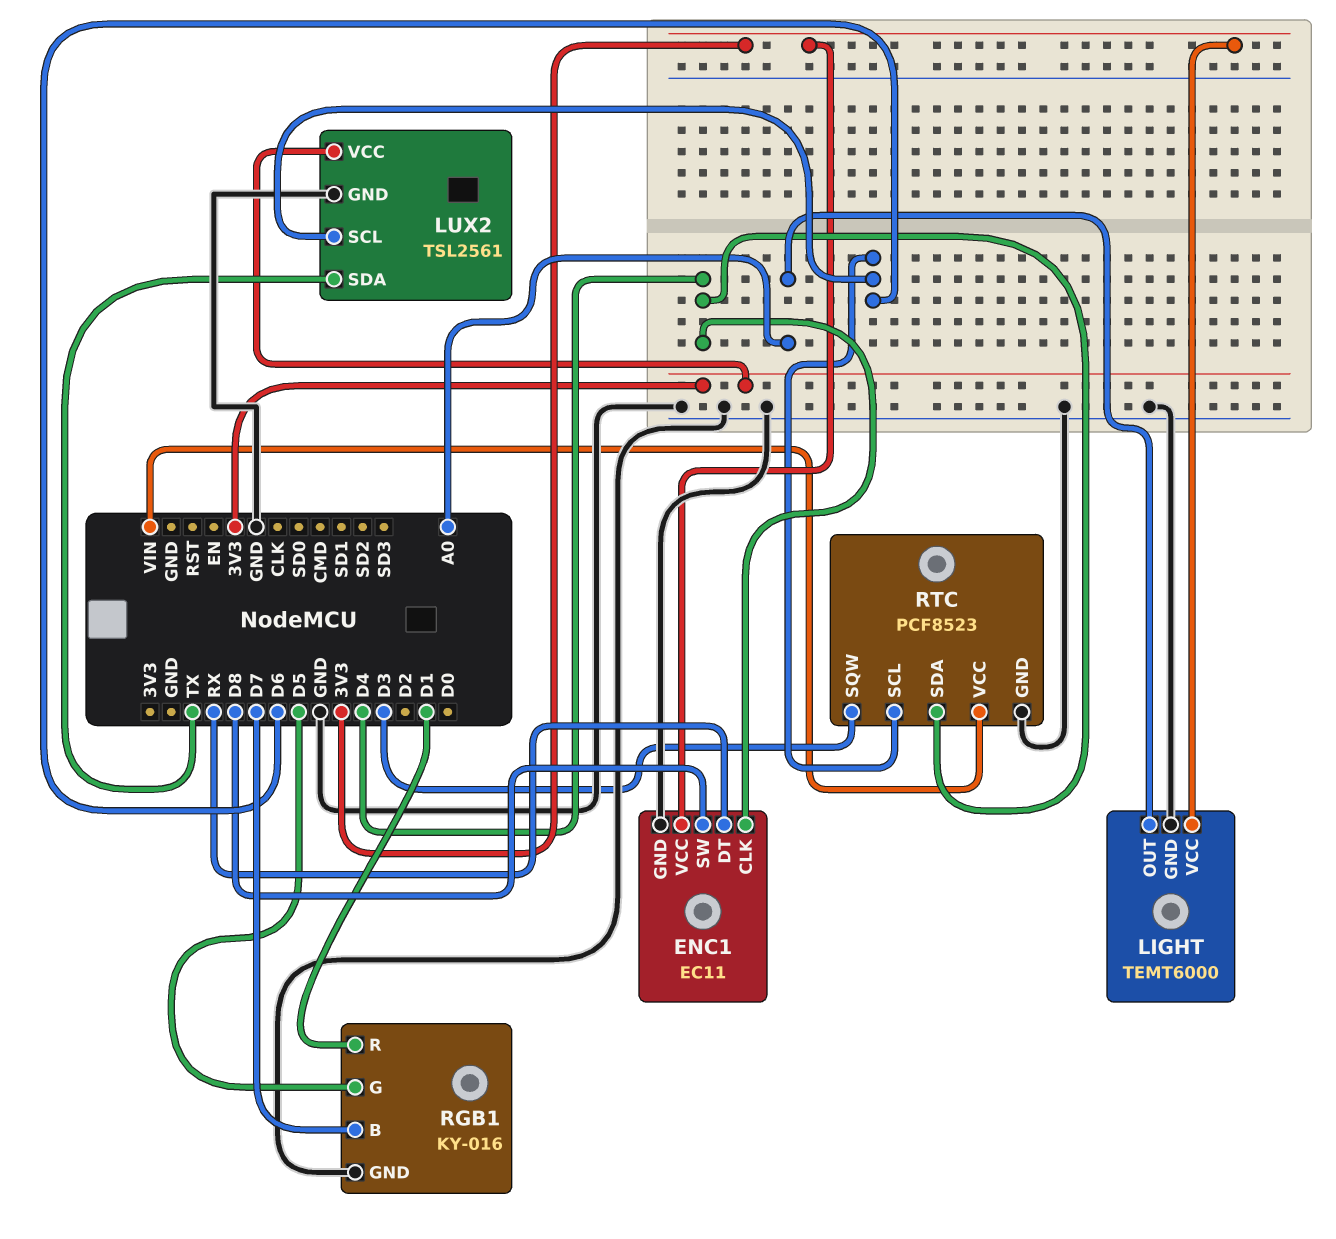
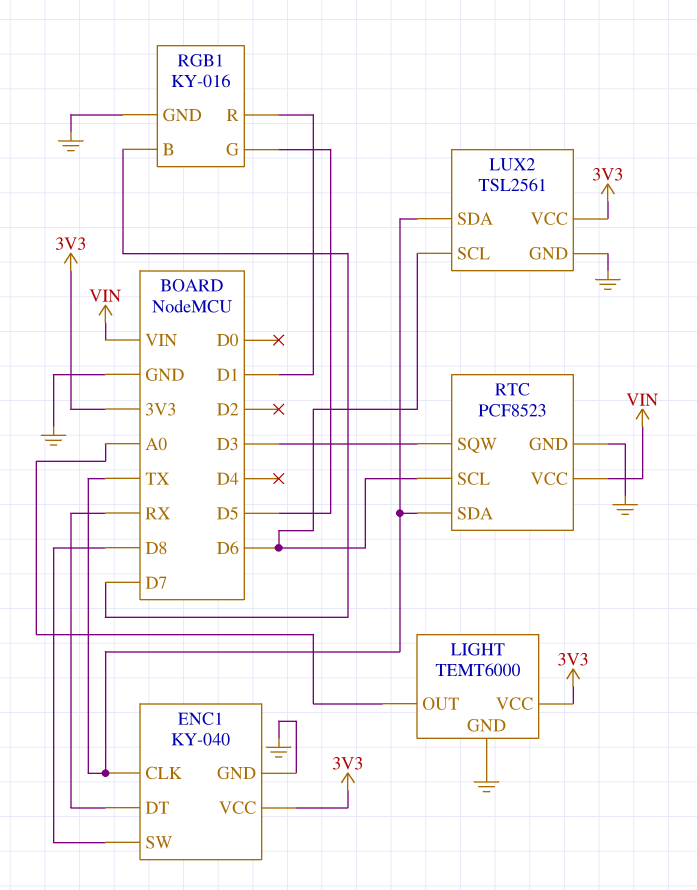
ENC1: EC11 -> KY-040
ENC1 pin CLK: D4 -> TX
RTC pin SDA: D4 -> TX

